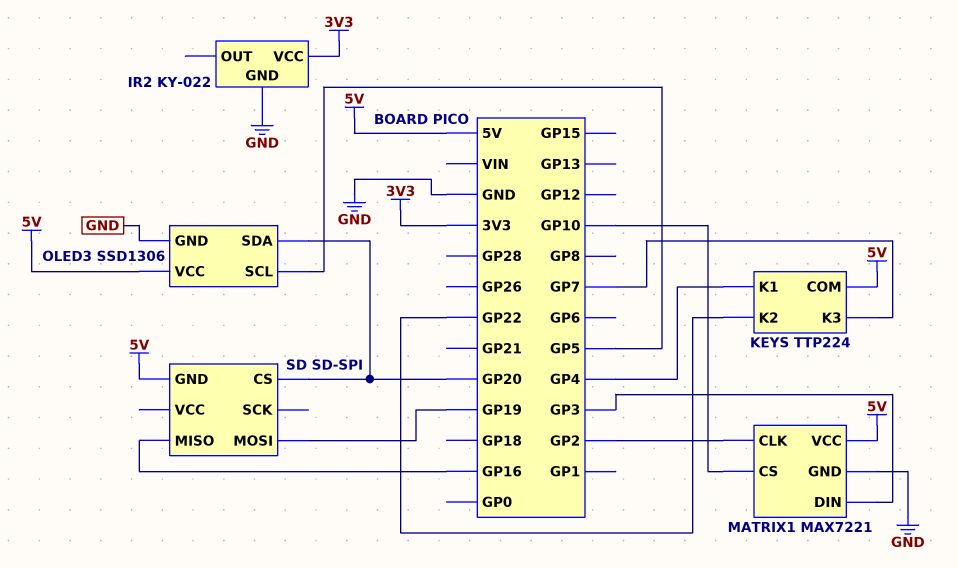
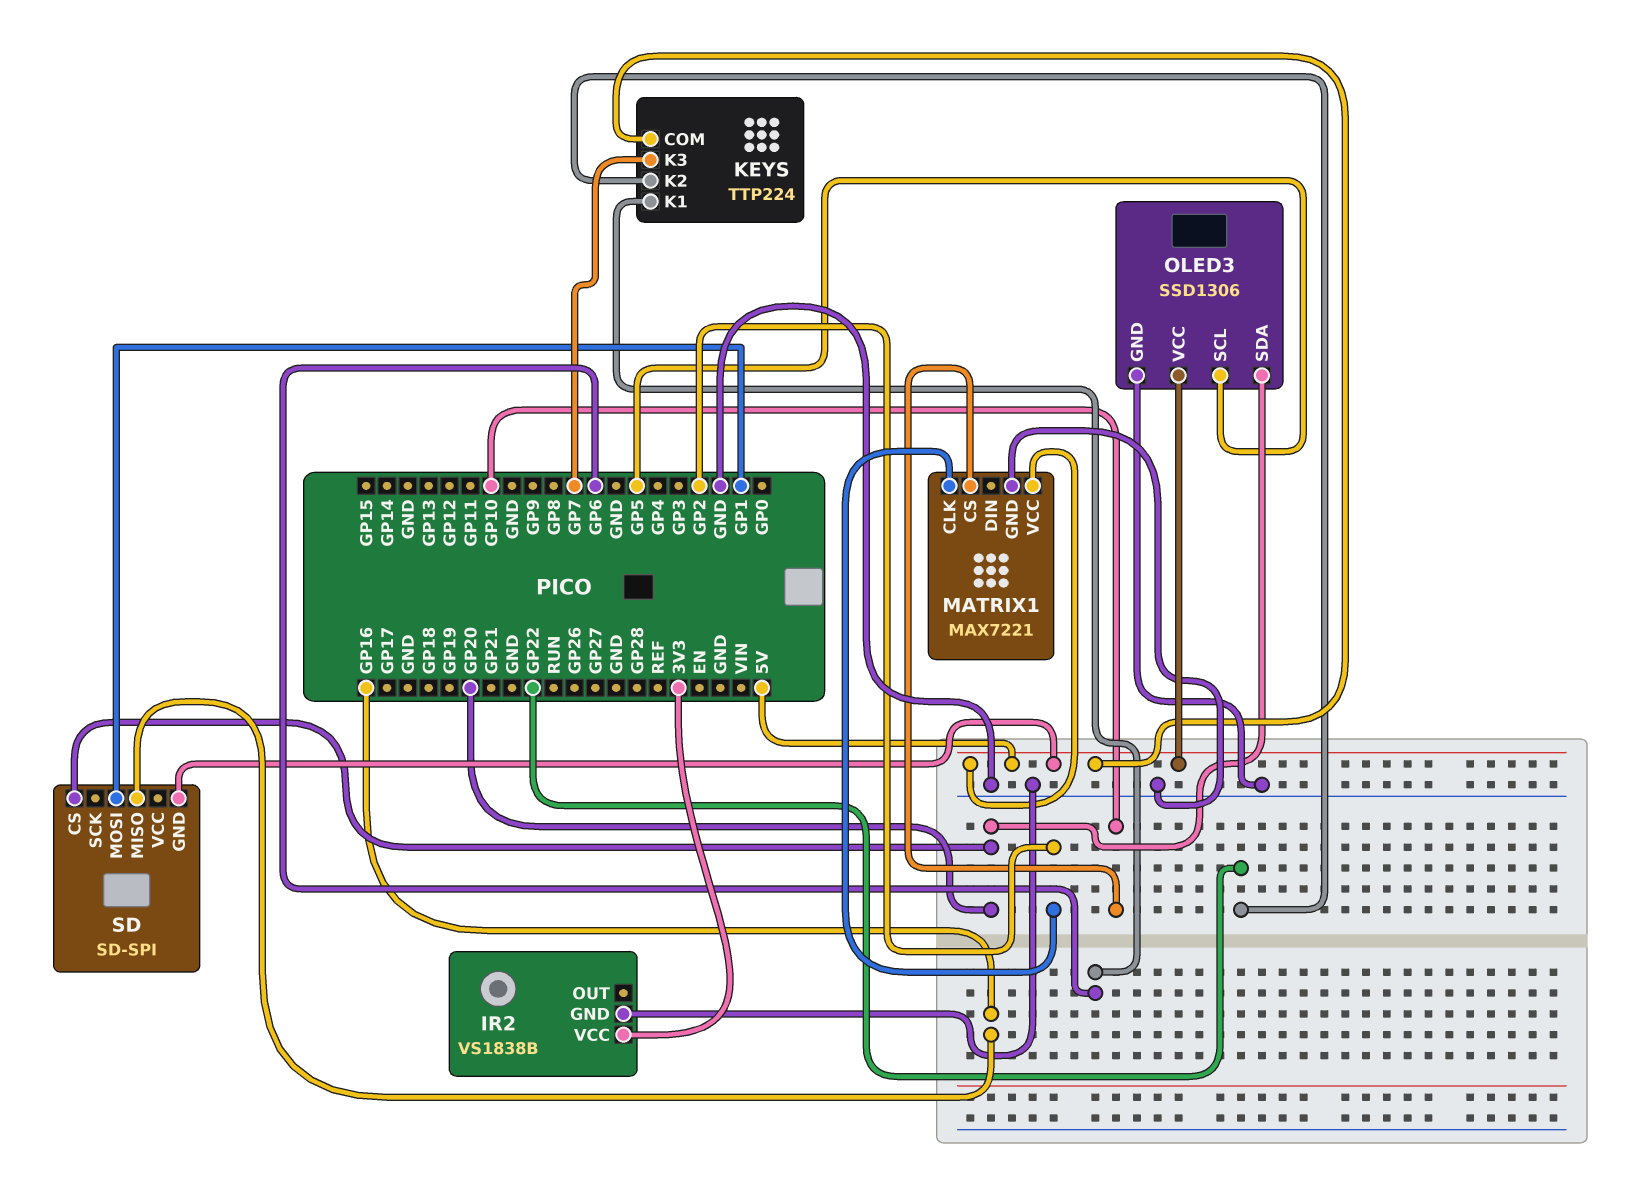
IR2: KY-022 -> VS1838B
KEYS pin K1: GP4 -> GP6
MATRIX1 pin DIN: GP3 -> none
SD pin MOSI: GP19 -> GP1

